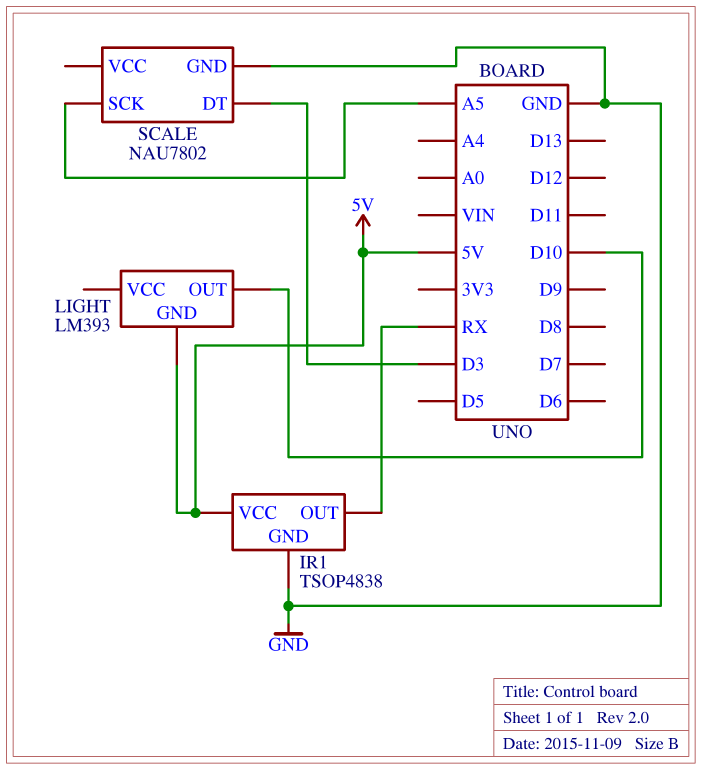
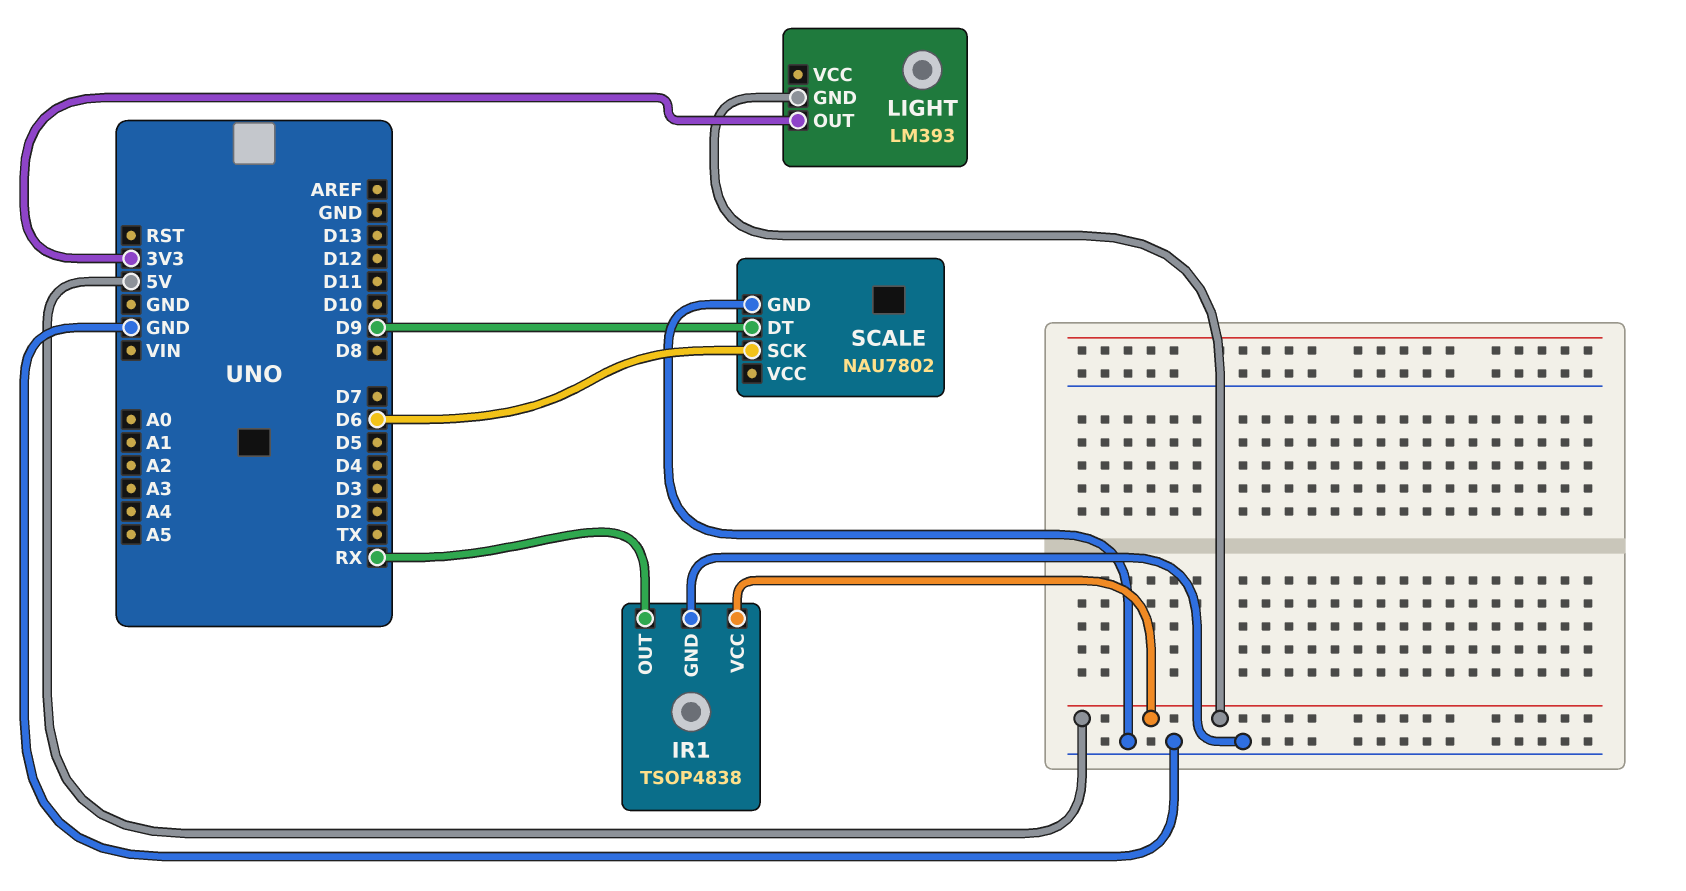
LIGHT pin OUT: D10 -> 3V3
SCALE pin DT: D3 -> D9
SCALE pin SCK: A5 -> D6

